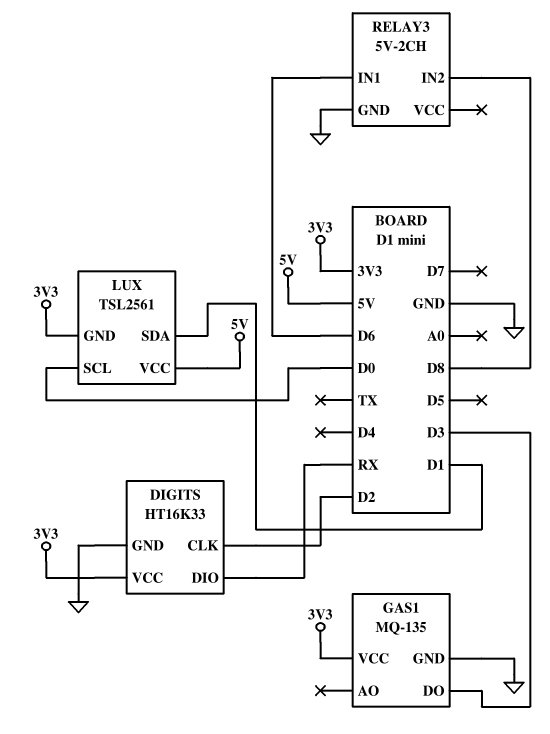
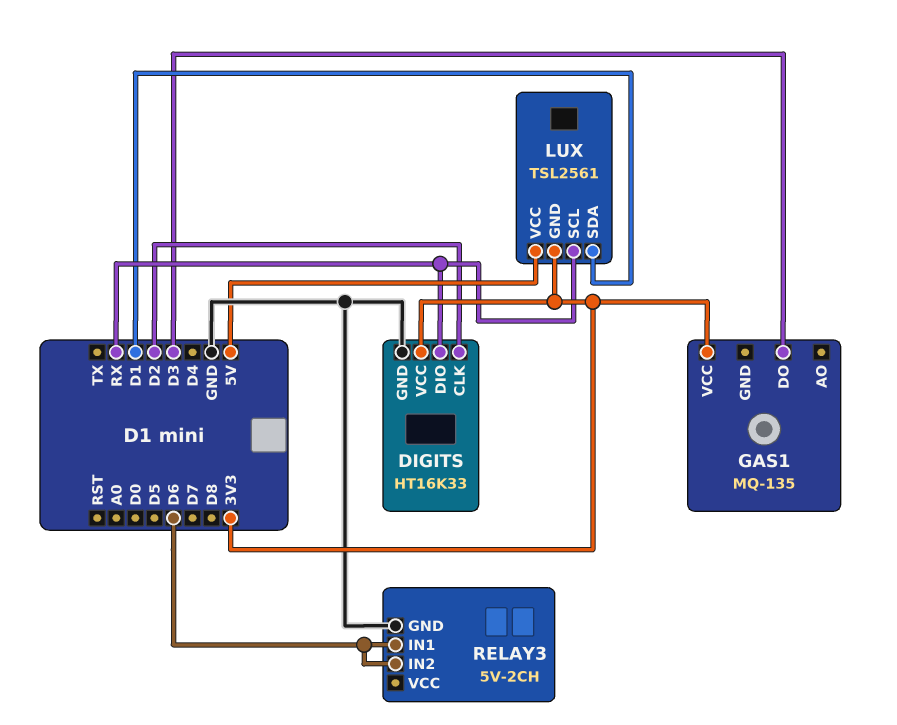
GAS1 pin GND: GND -> none
LUX pin SCL: D0 -> RX
RELAY3 pin IN2: D8 -> D6

